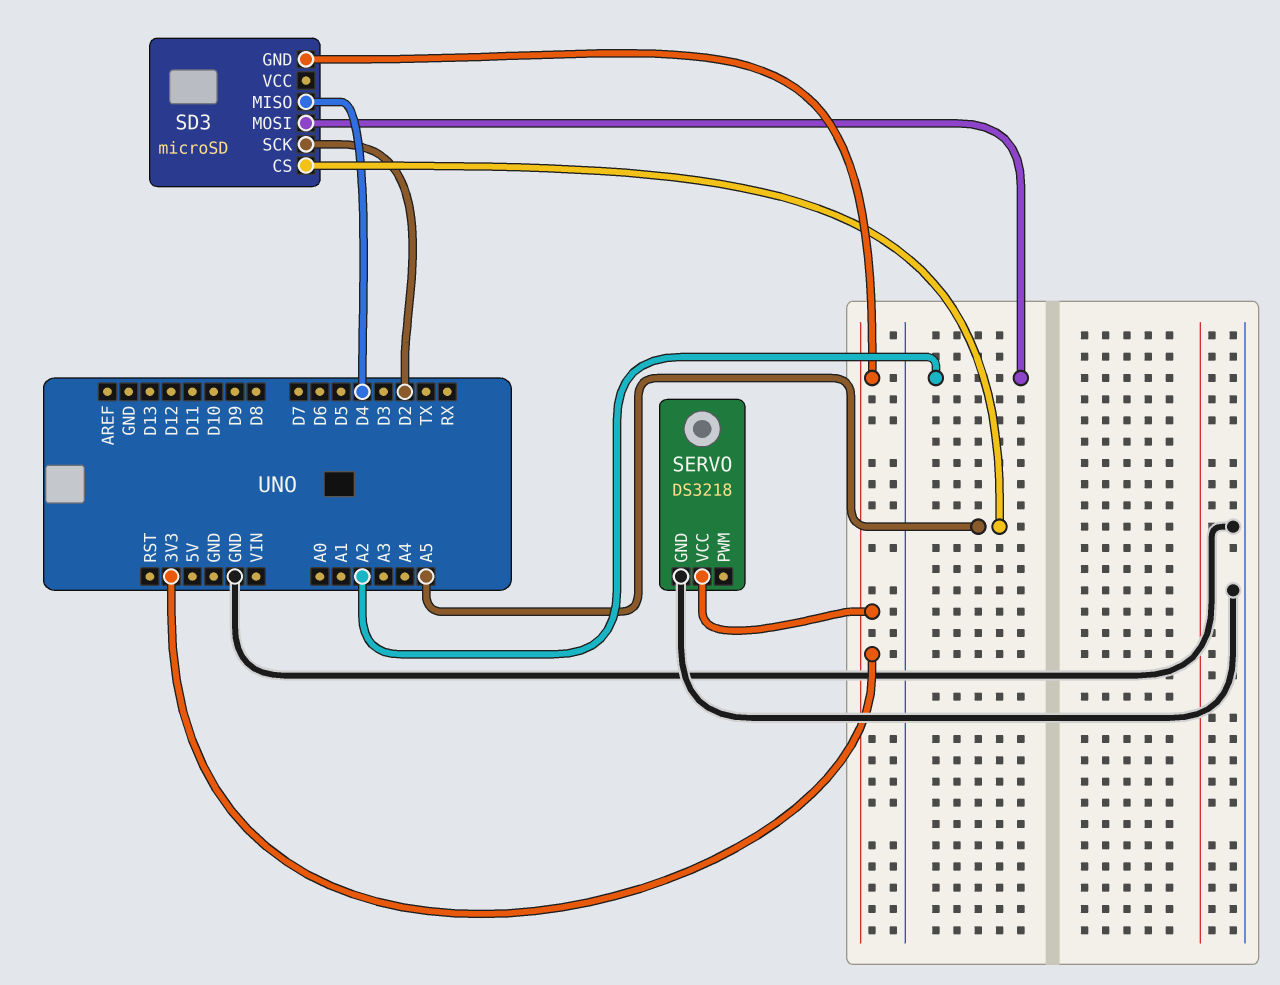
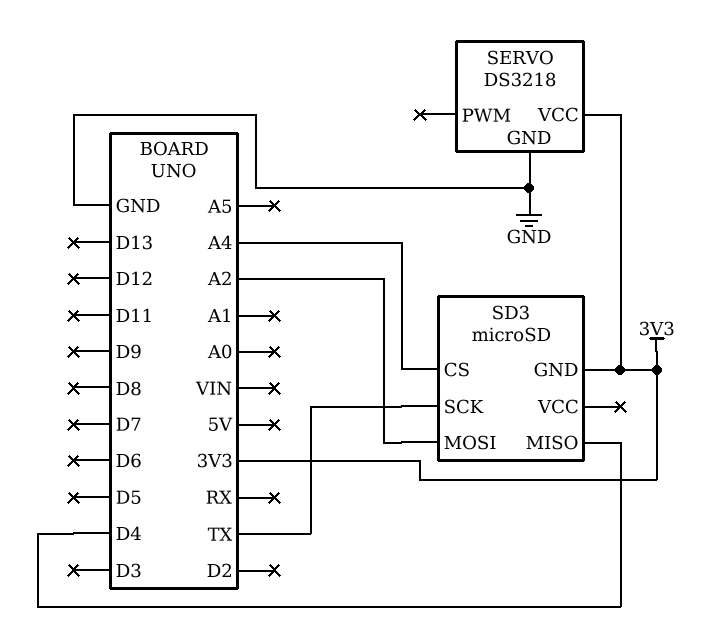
SD3 pin CS: A5 -> A4
SD3 pin SCK: D2 -> TX

